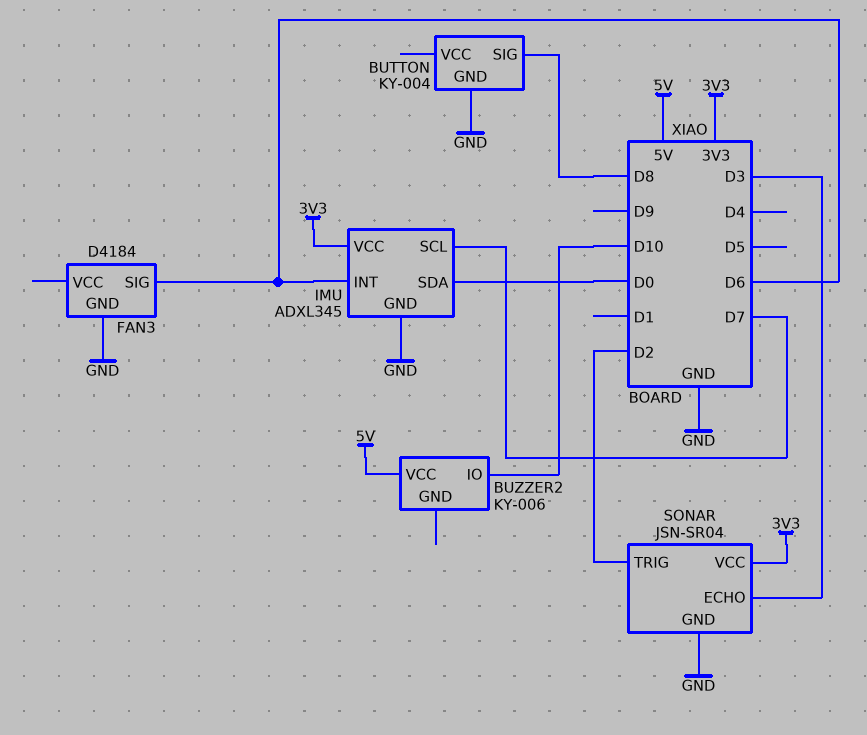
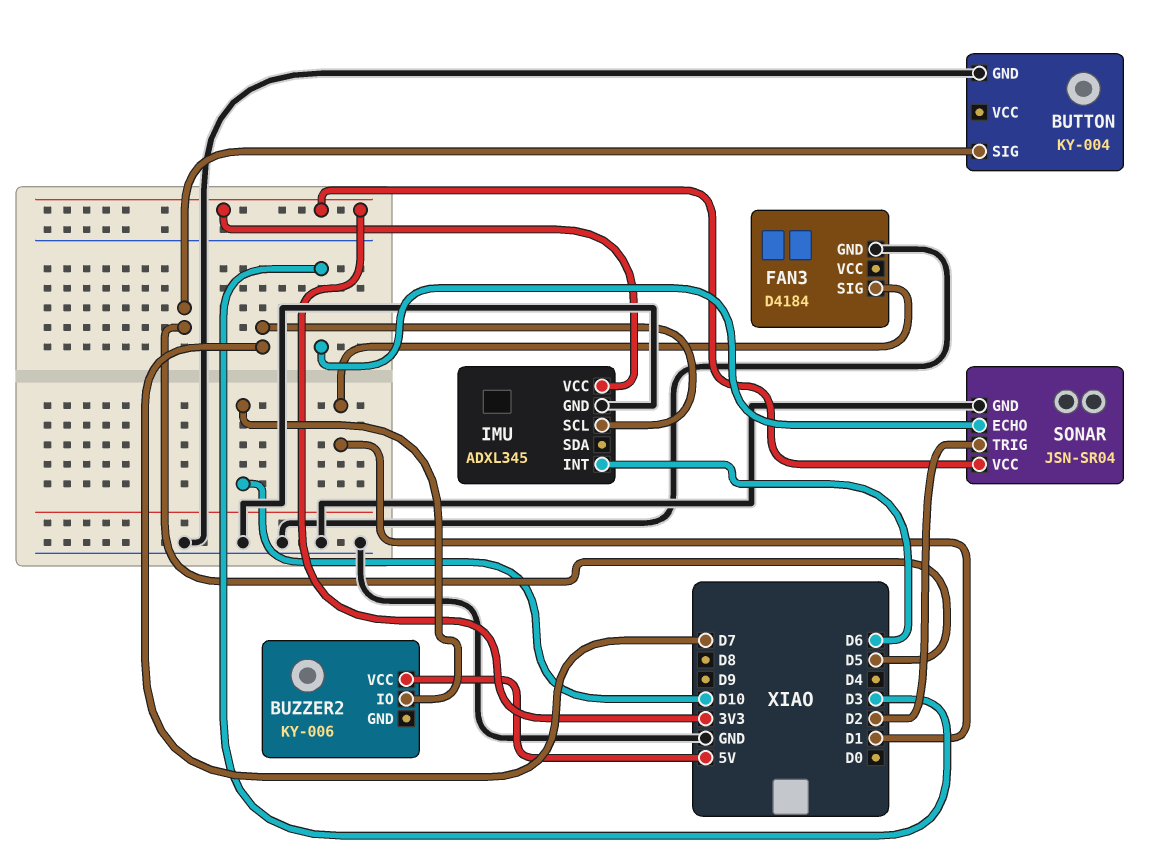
BUTTON pin SIG: D8 -> D5
FAN3 pin SIG: D6 -> D1
IMU pin SDA: D0 -> none

